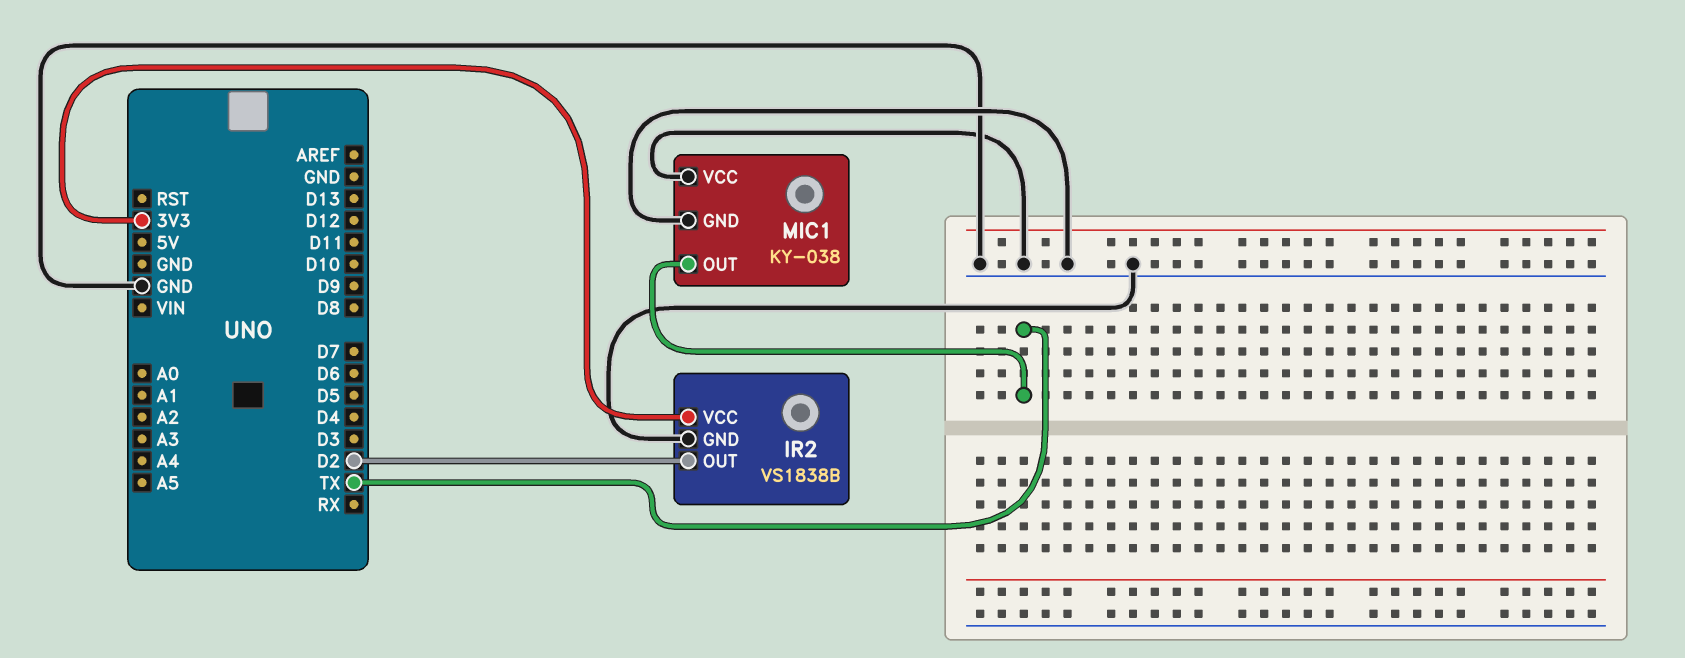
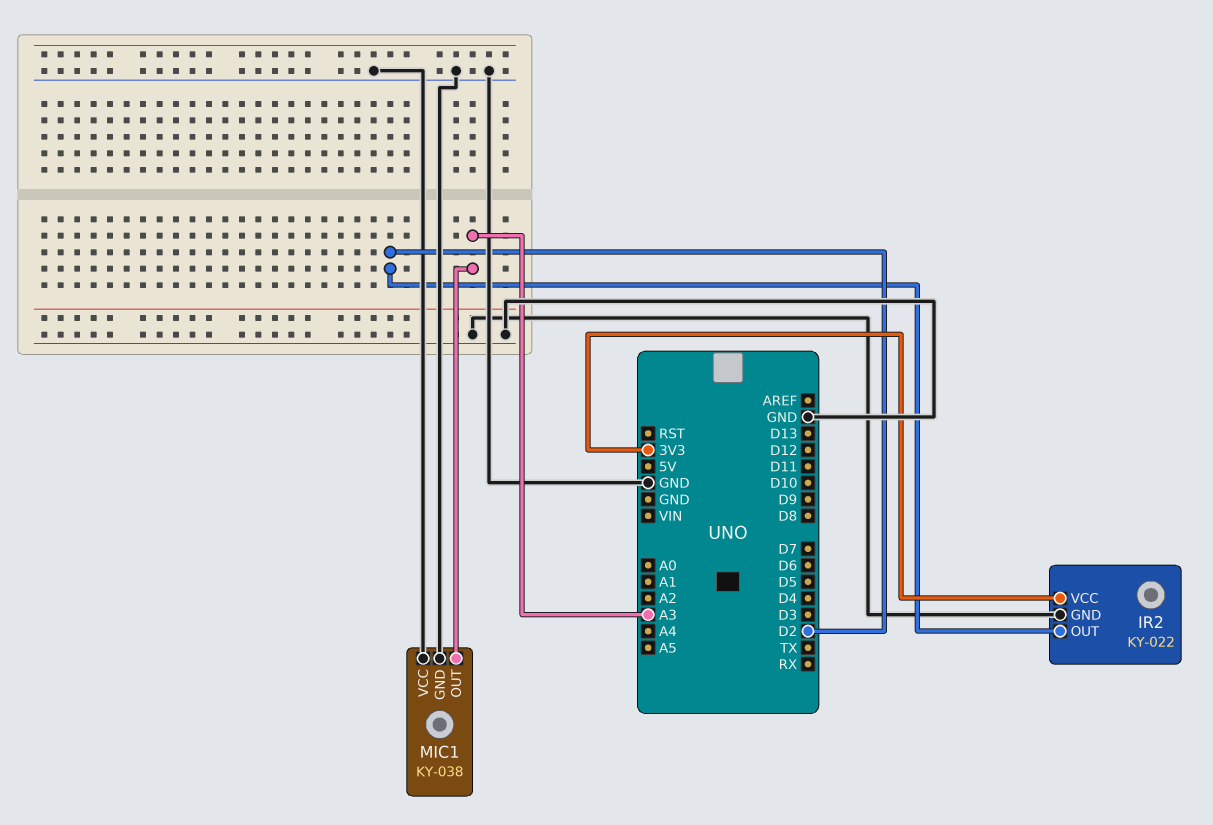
IR2: VS1838B -> KY-022
MIC1 pin OUT: TX -> A3

